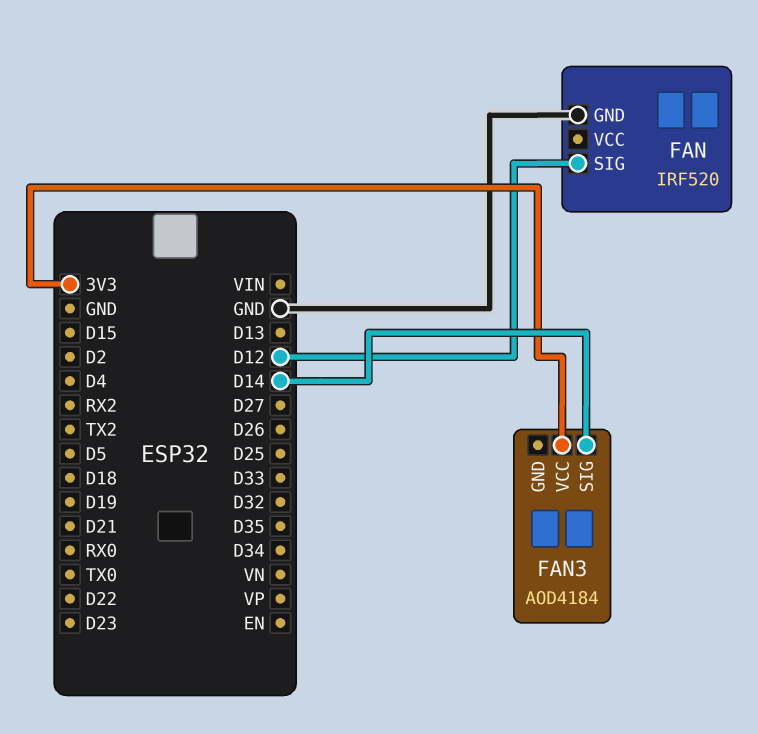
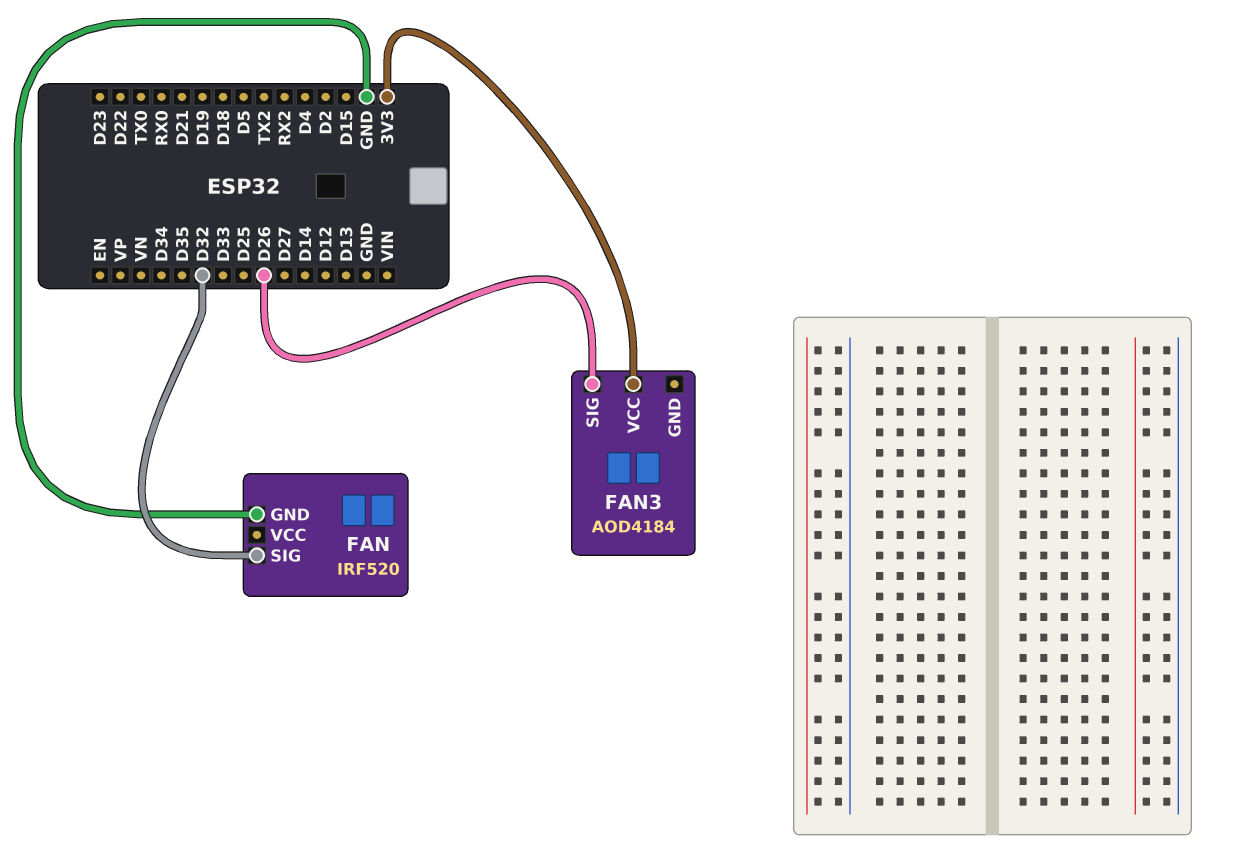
FAN pin SIG: D12 -> D32
FAN3 pin SIG: D14 -> D26

